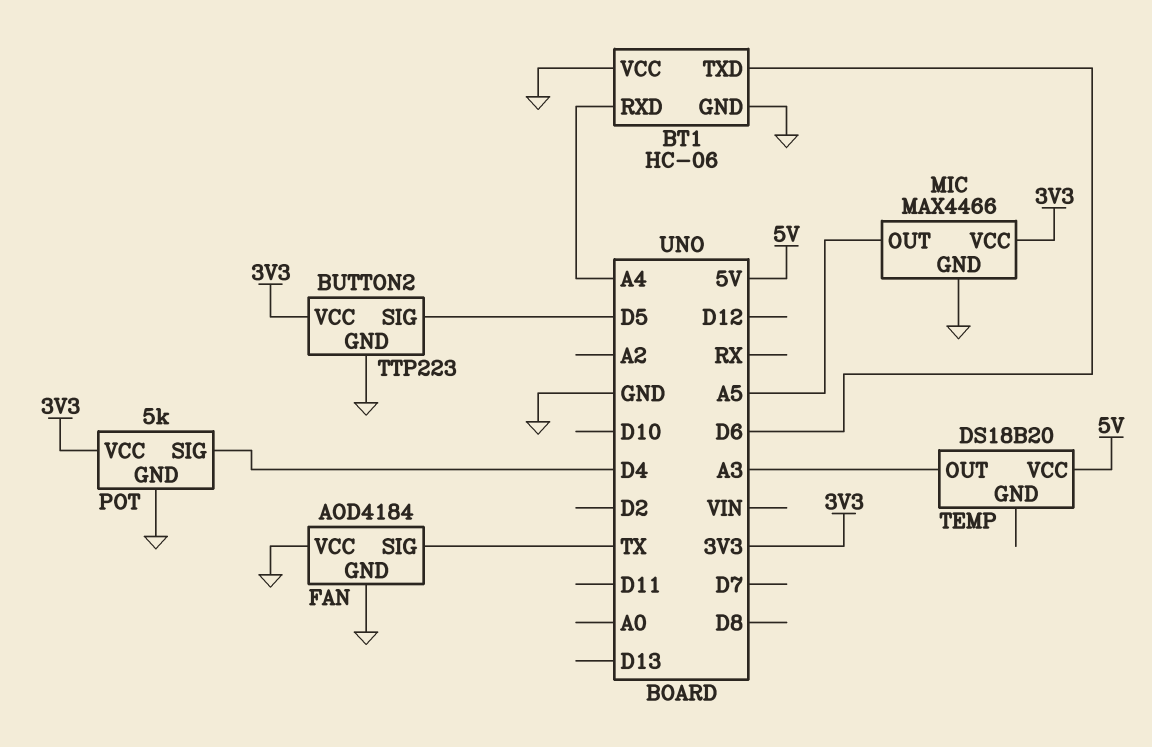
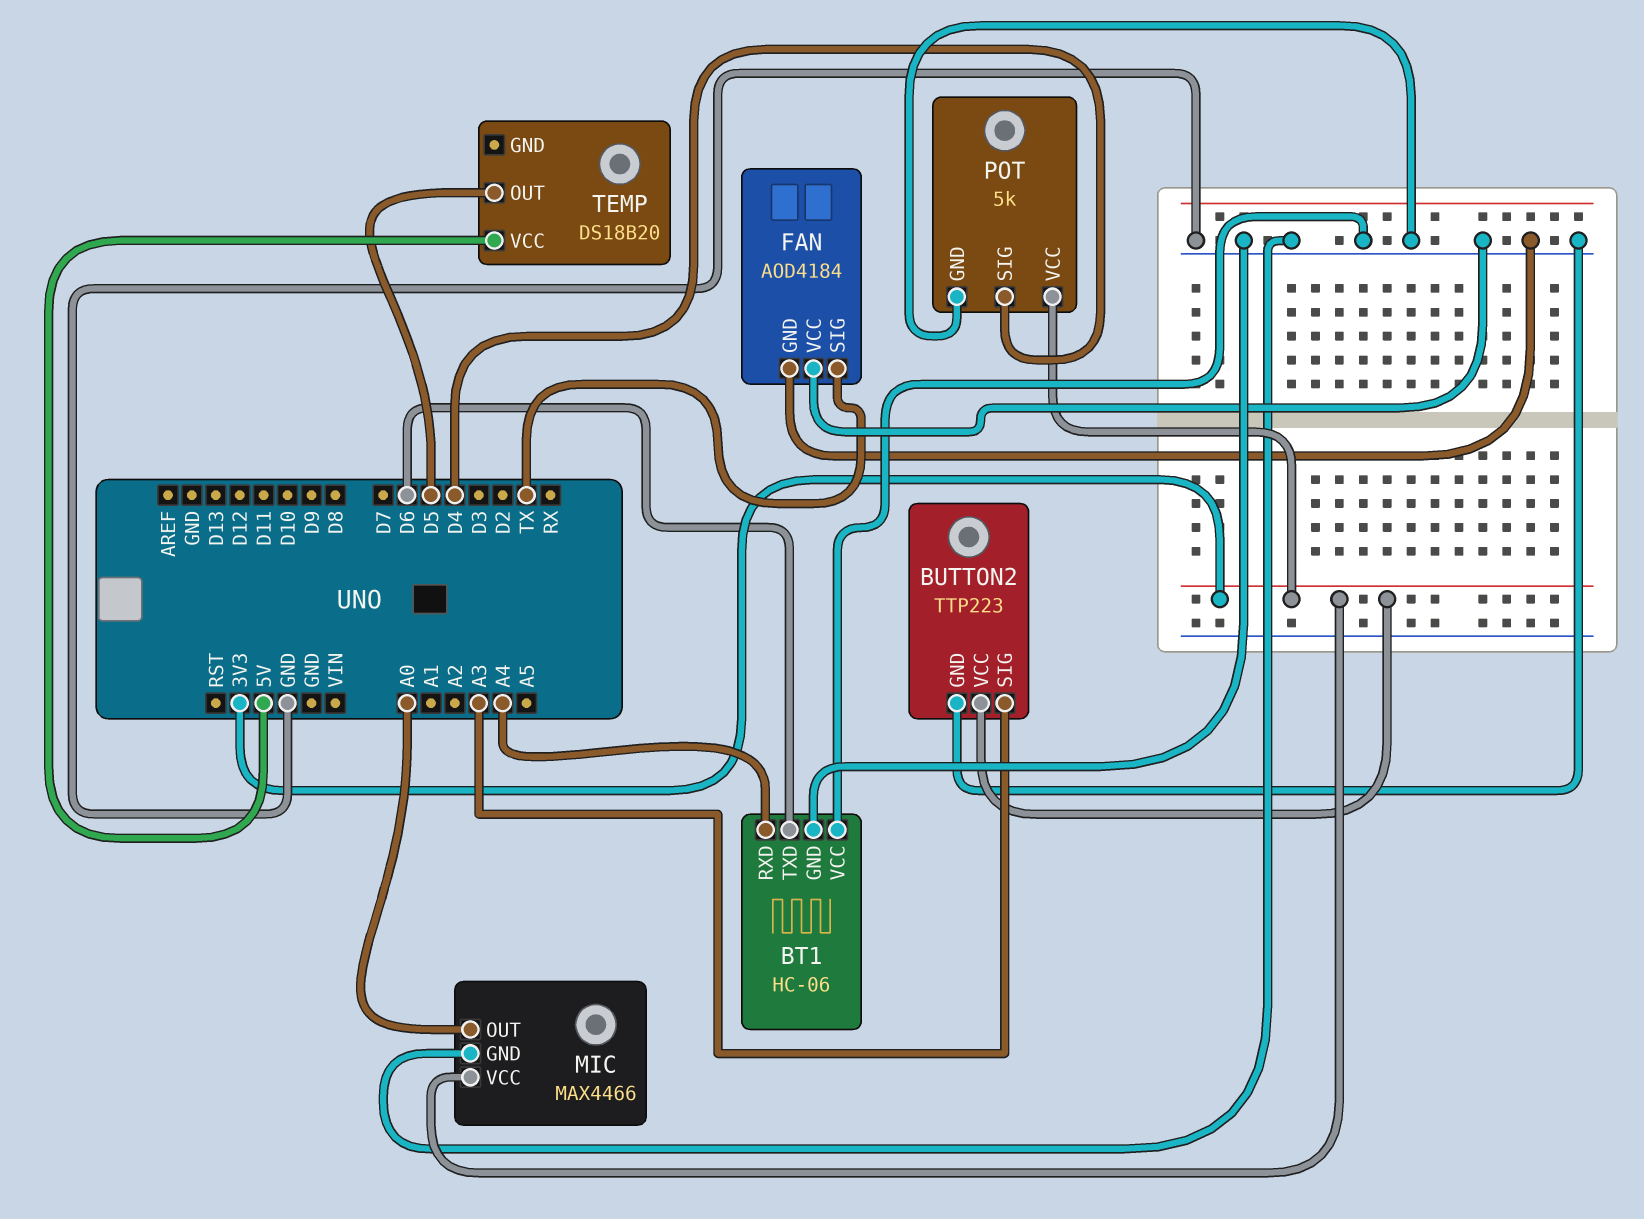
BUTTON2 pin SIG: D5 -> A3
MIC pin OUT: A5 -> A0
TEMP pin OUT: A3 -> D5

